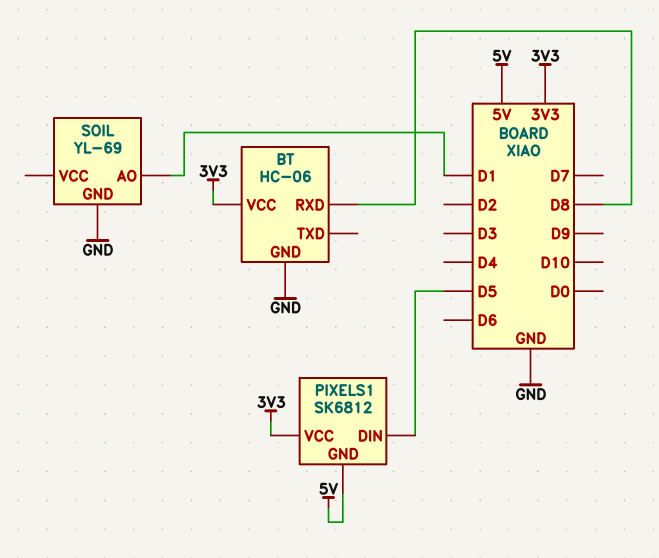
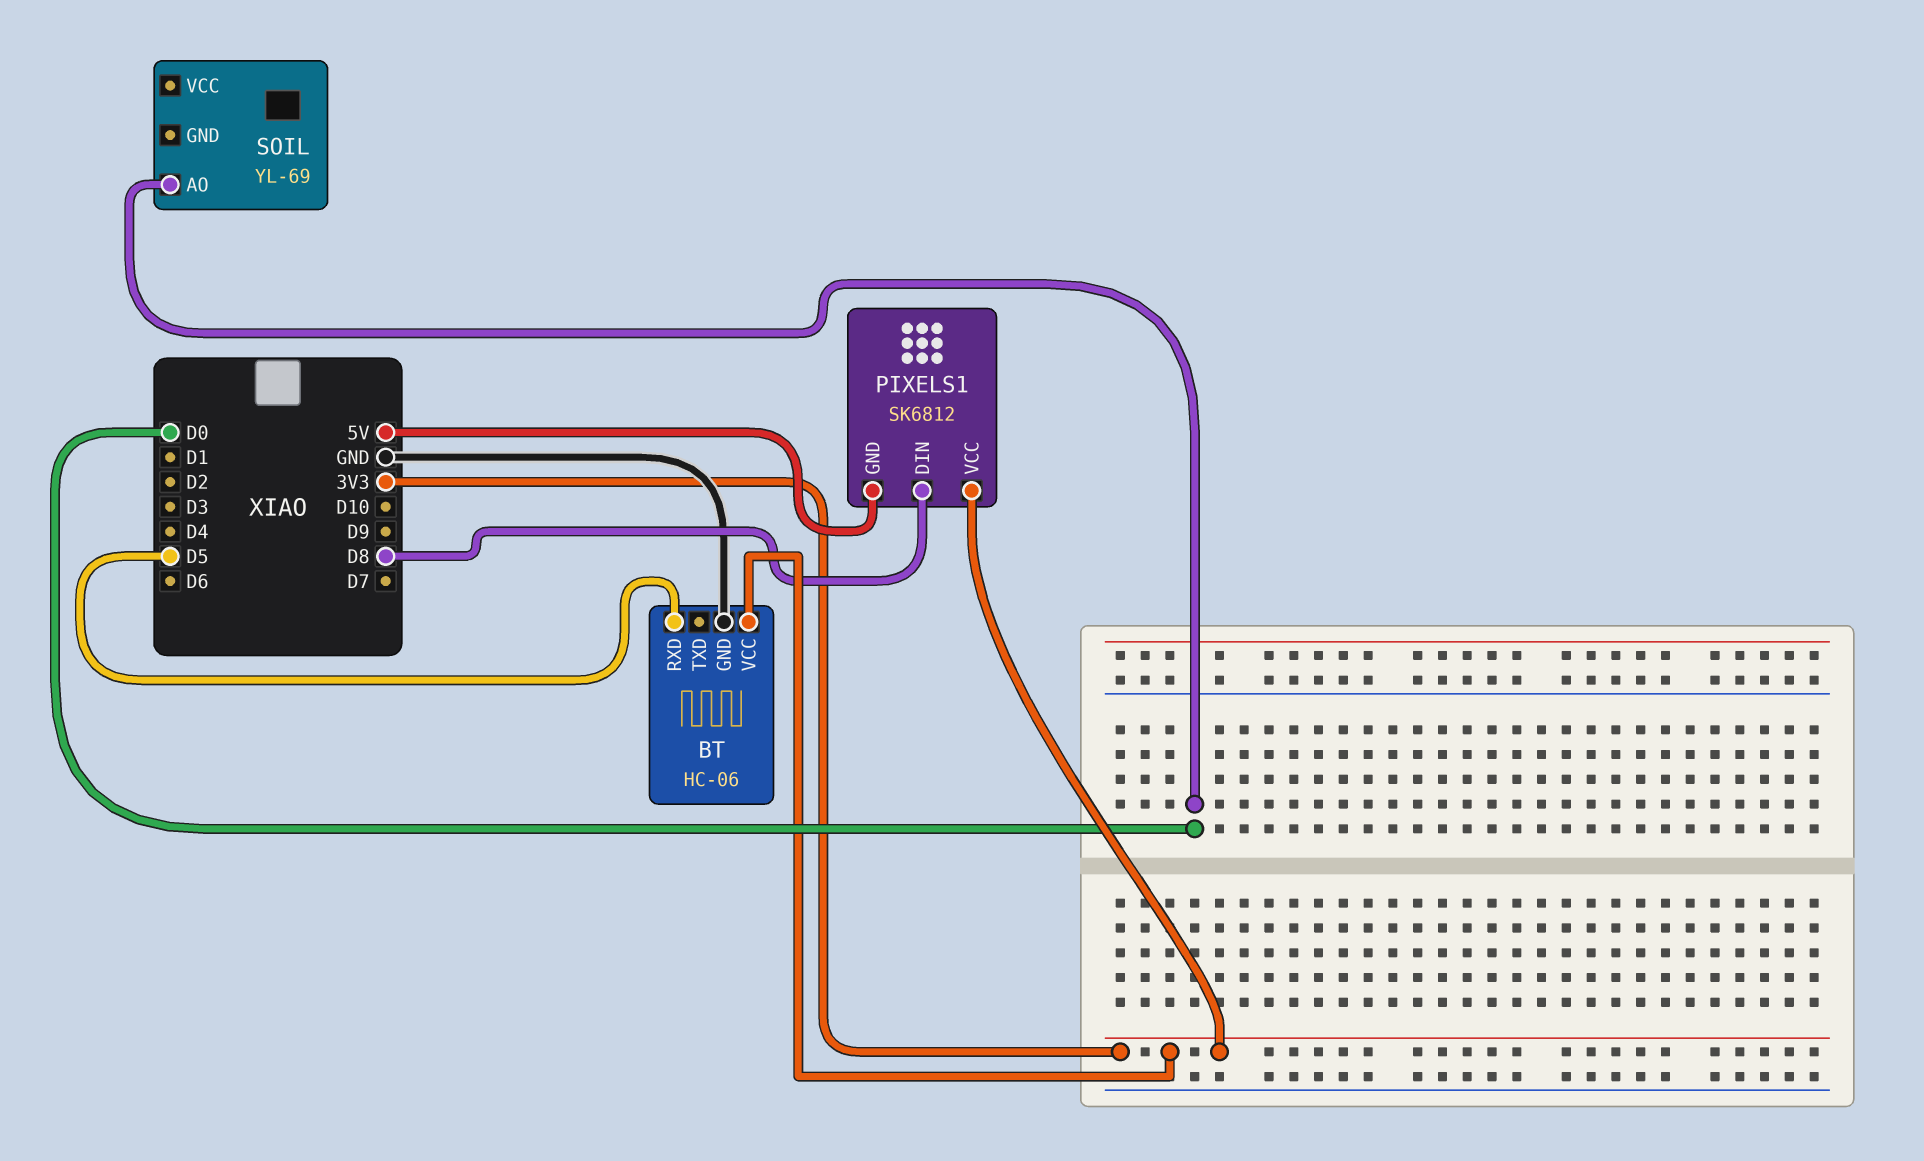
BT pin RXD: D8 -> D5
PIXELS1 pin DIN: D5 -> D8
SOIL pin AO: D1 -> D0
SOIL pin GND: GND -> none

